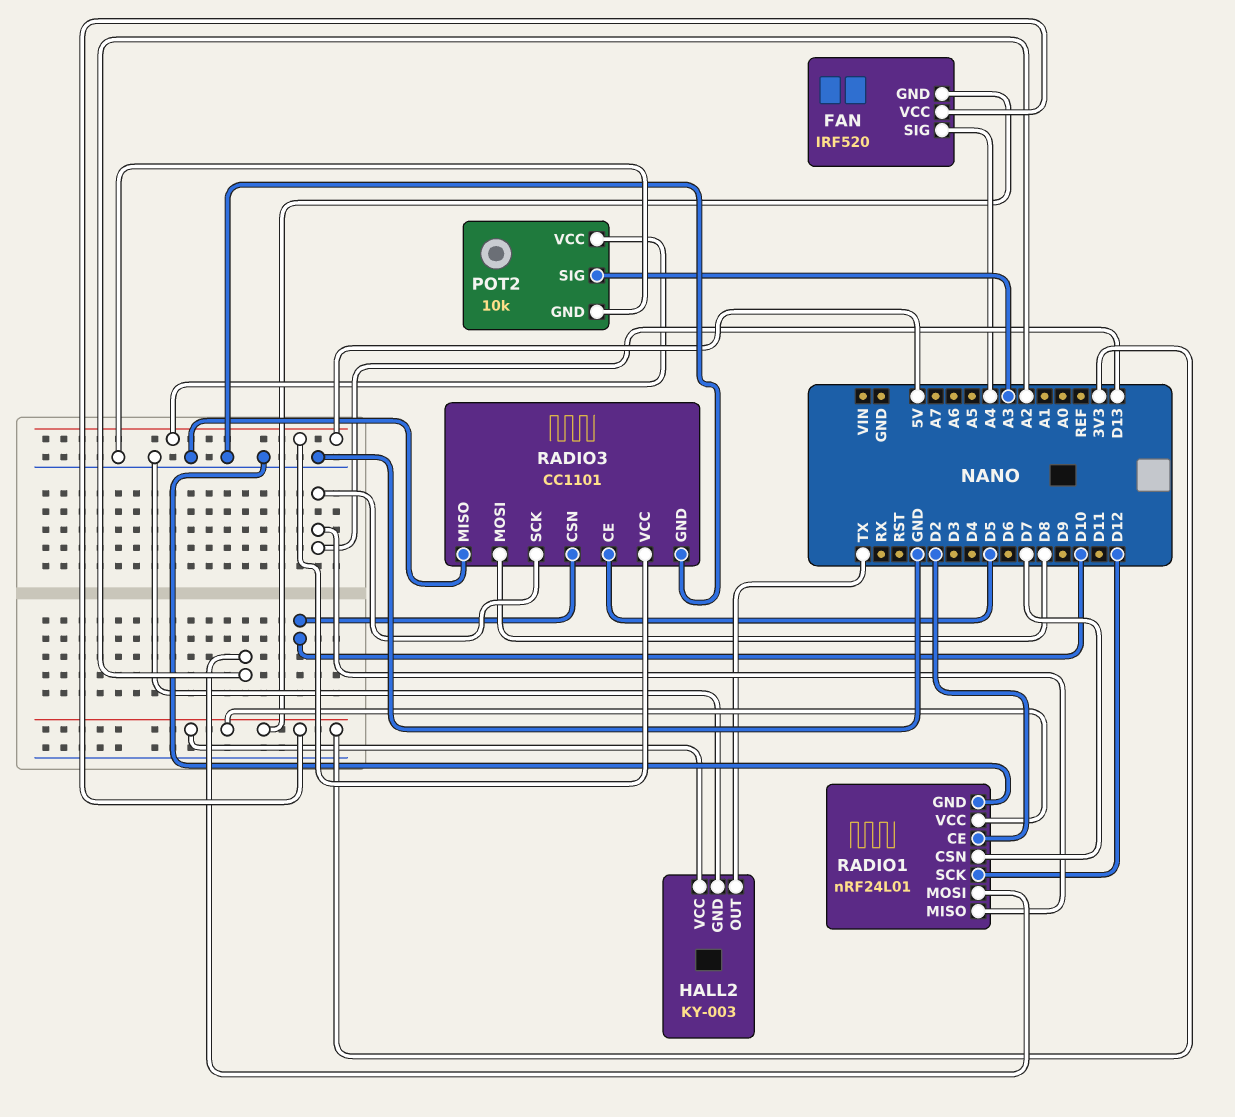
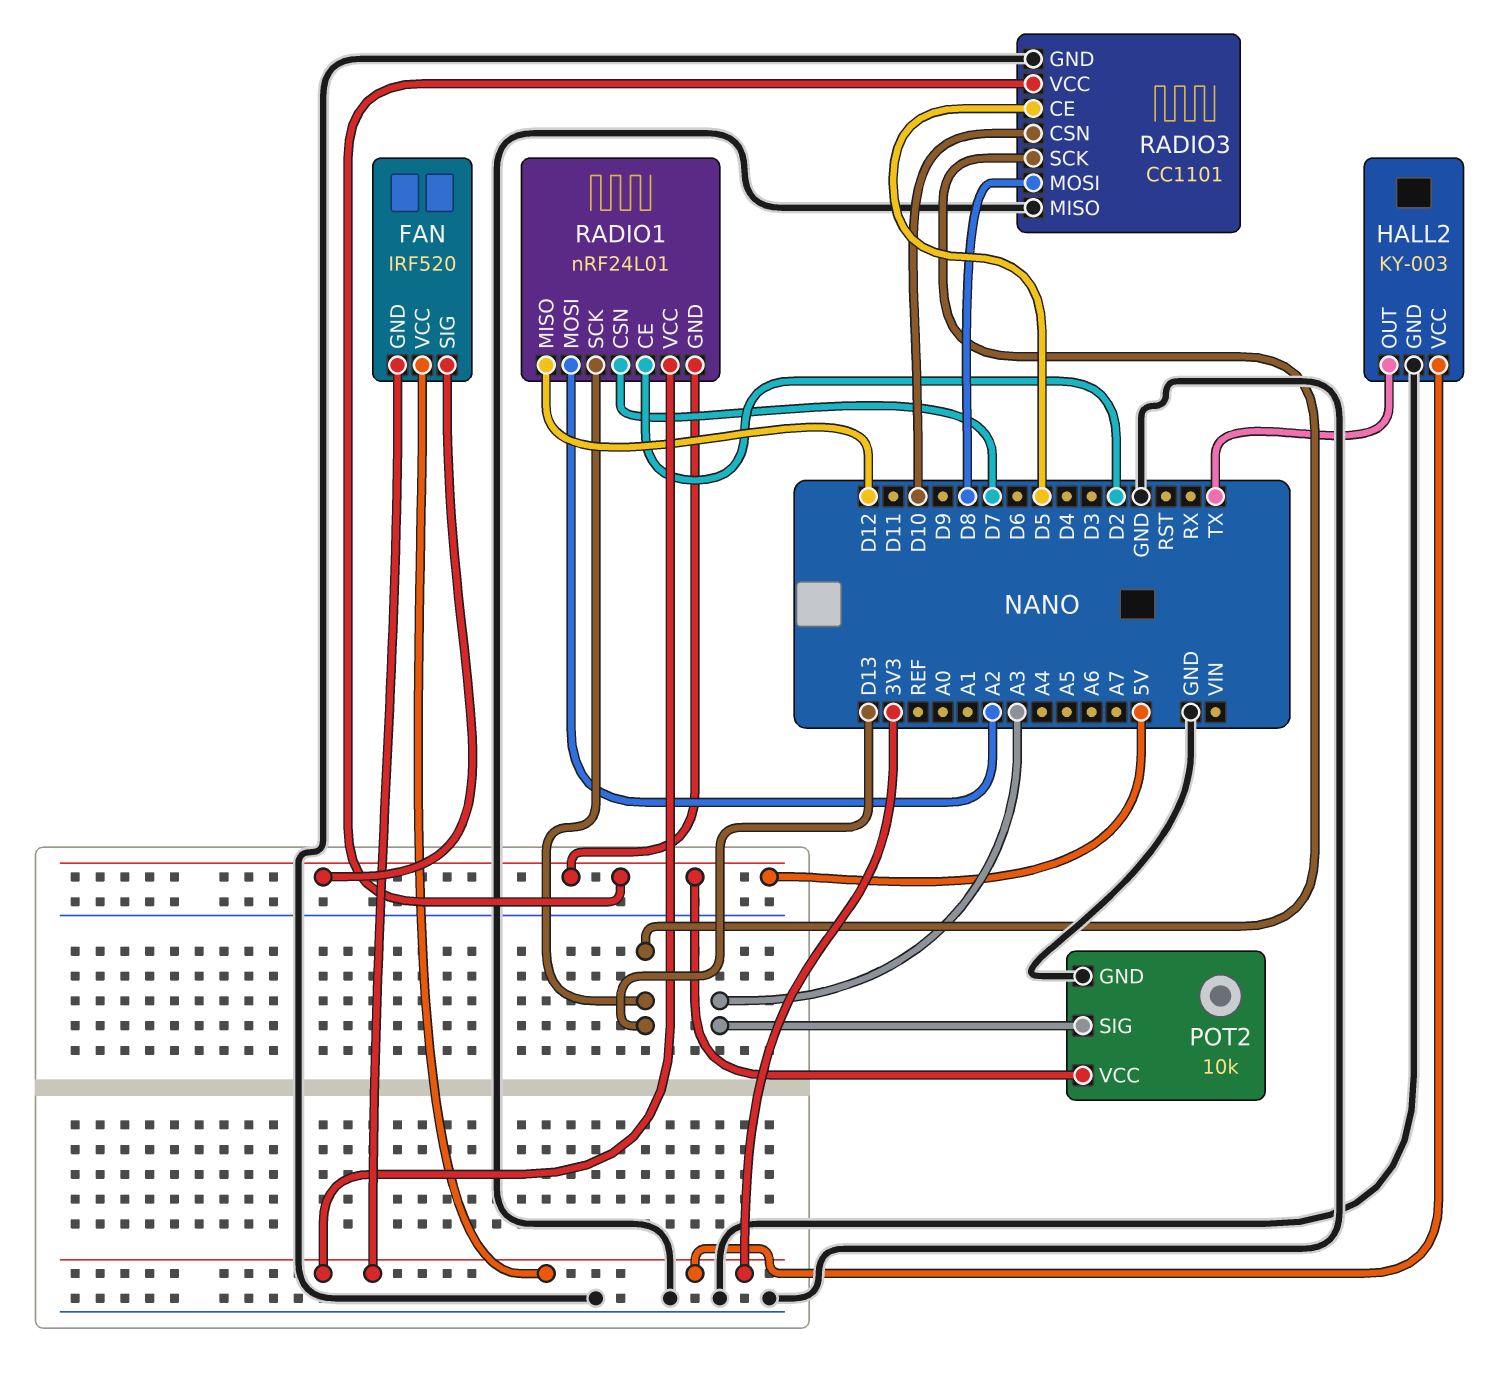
FAN pin SIG: A4 -> 5V
RADIO1 pin GND: GND -> 5V
RADIO1 pin MISO: D13 -> D12
RADIO1 pin SCK: D12 -> D13

